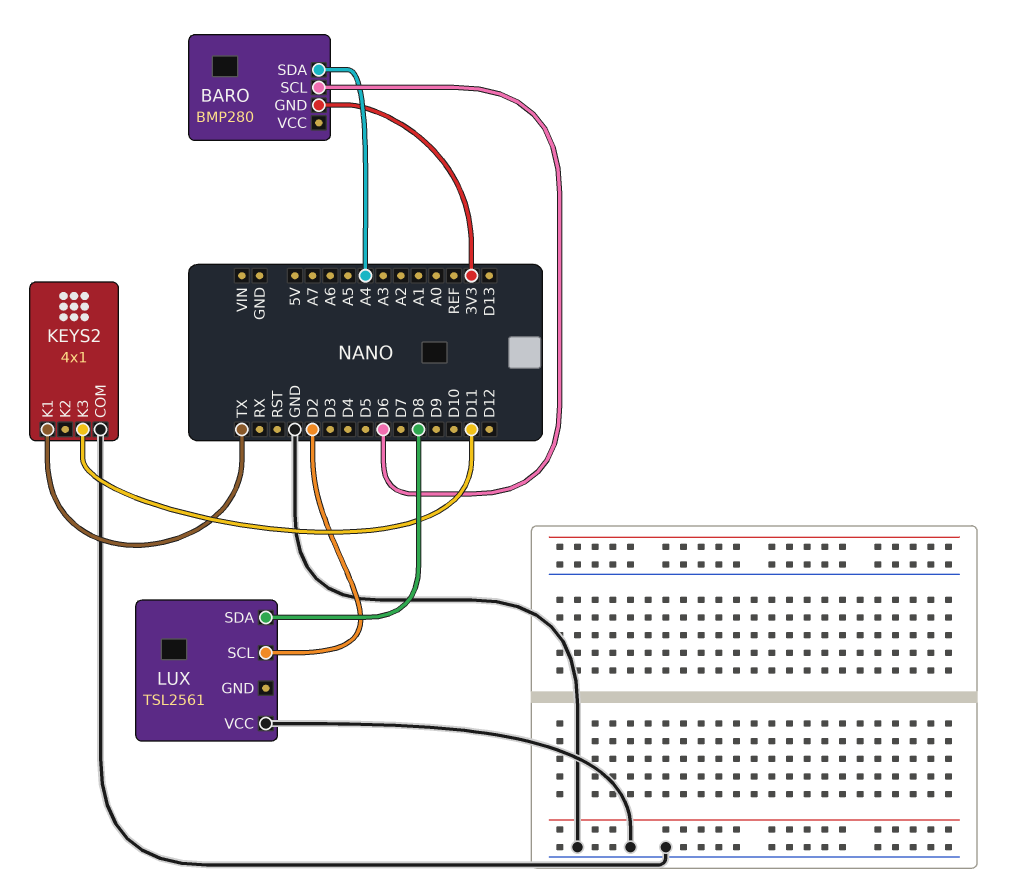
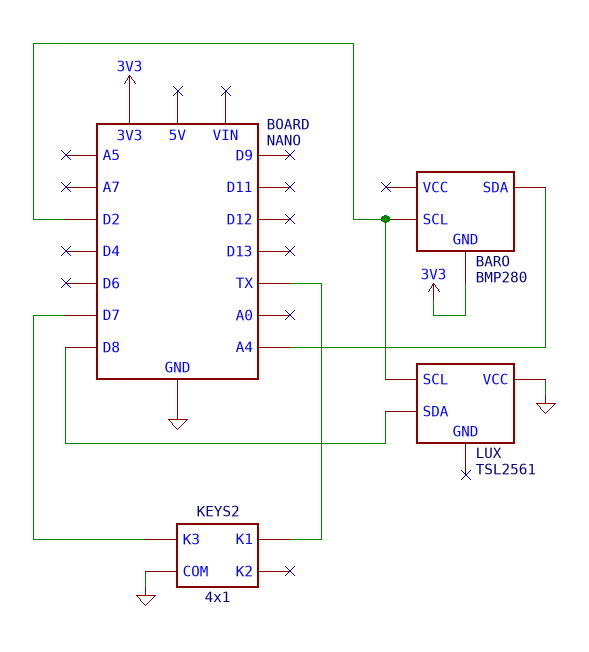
BARO pin SCL: D6 -> D2
KEYS2 pin K3: D11 -> D7

